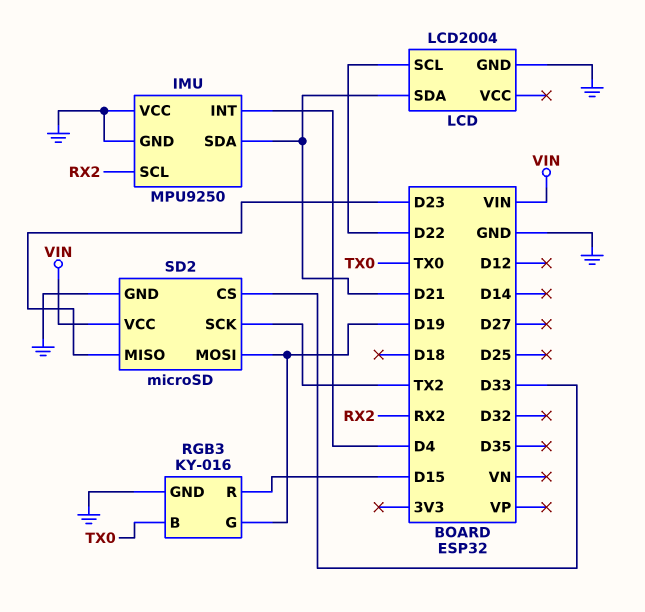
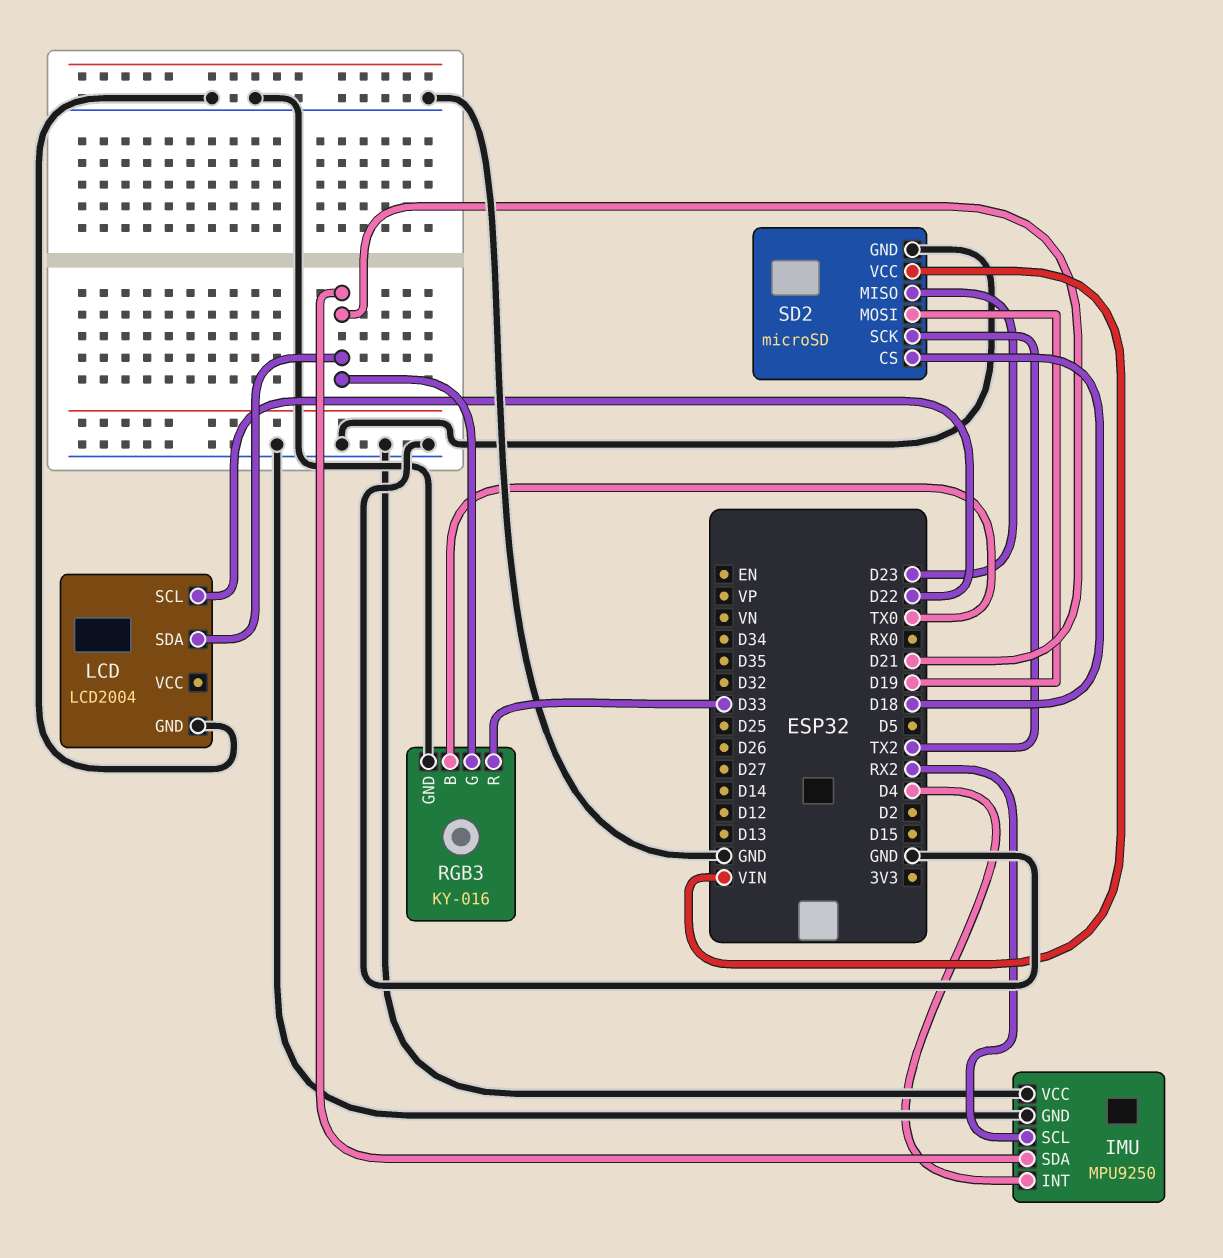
RGB3 pin G: D19 -> D21
RGB3 pin R: D15 -> D33
SD2 pin CS: D33 -> D18

